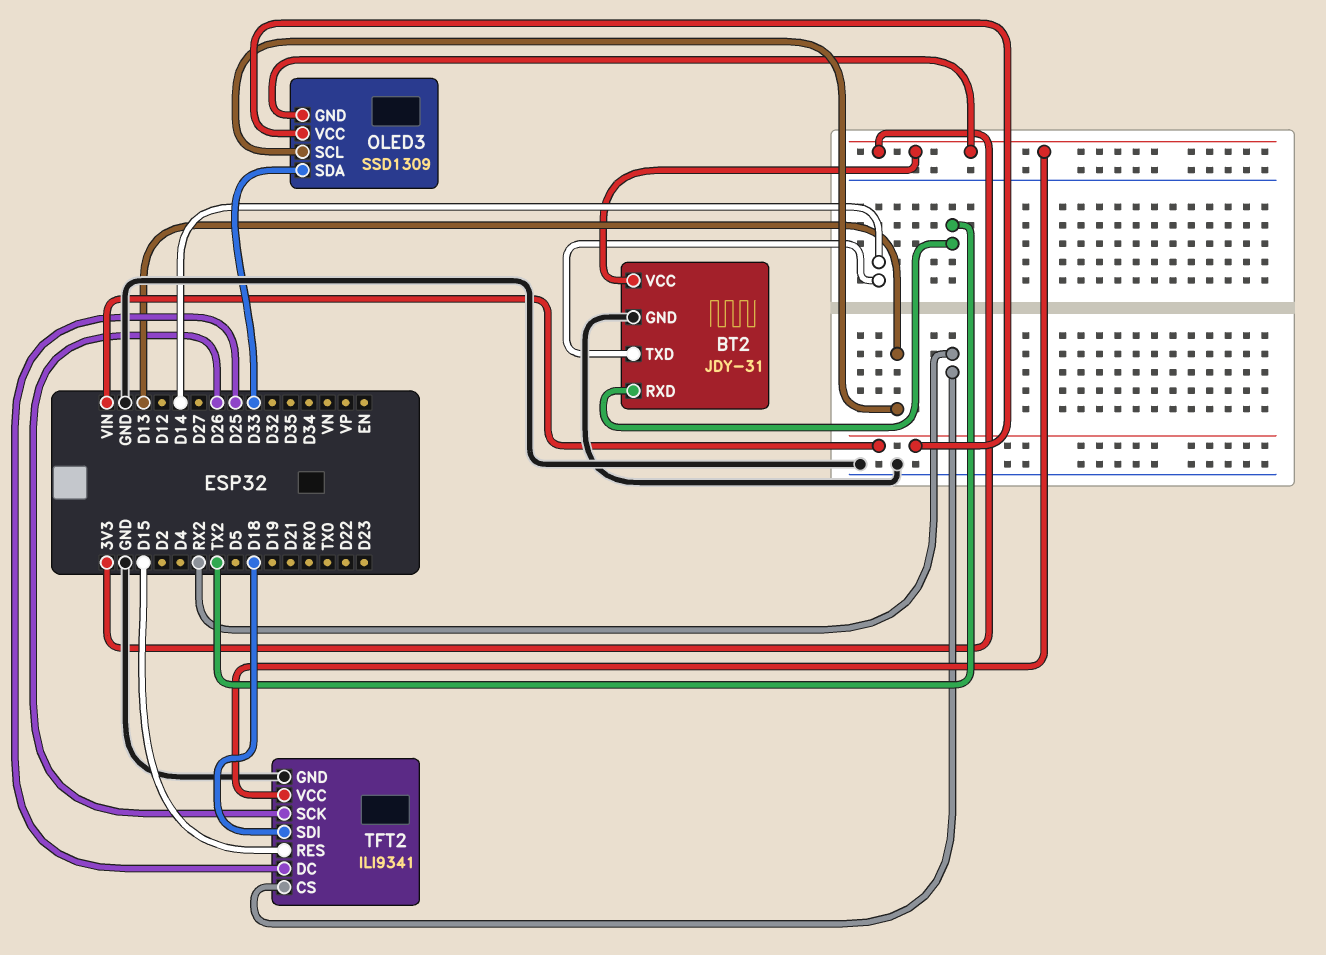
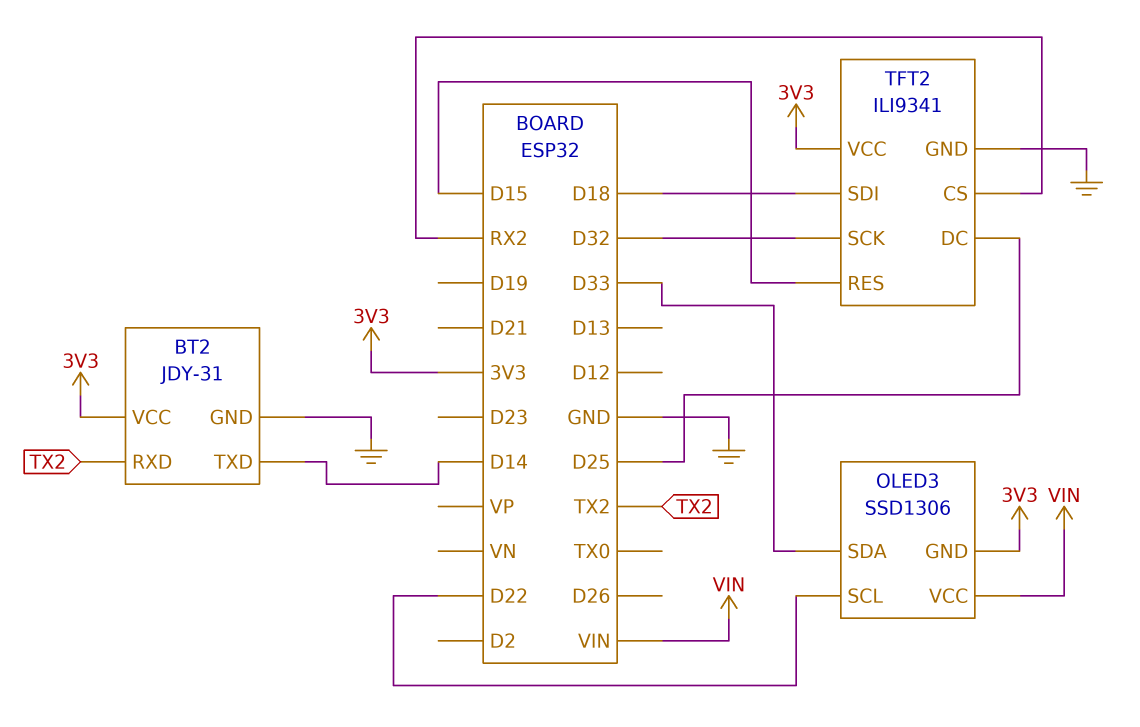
OLED3: SSD1309 -> SSD1306
OLED3 pin SCL: D13 -> D22
TFT2 pin SCK: D26 -> D32

